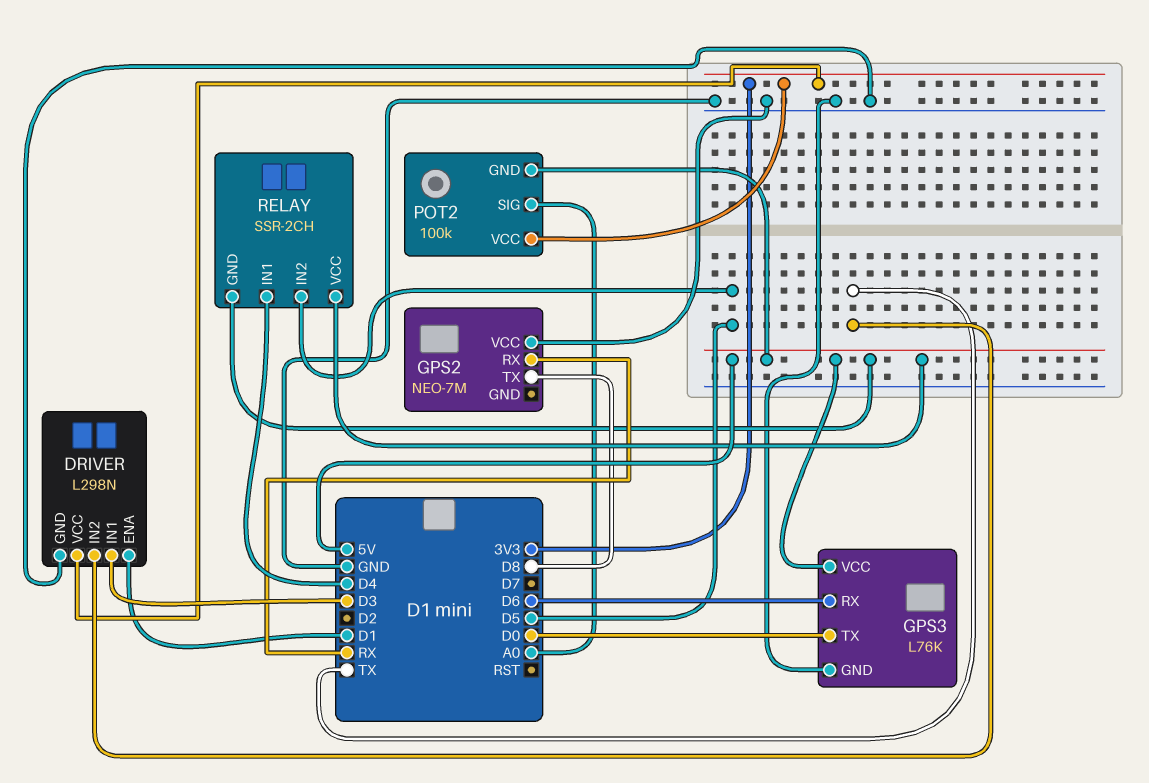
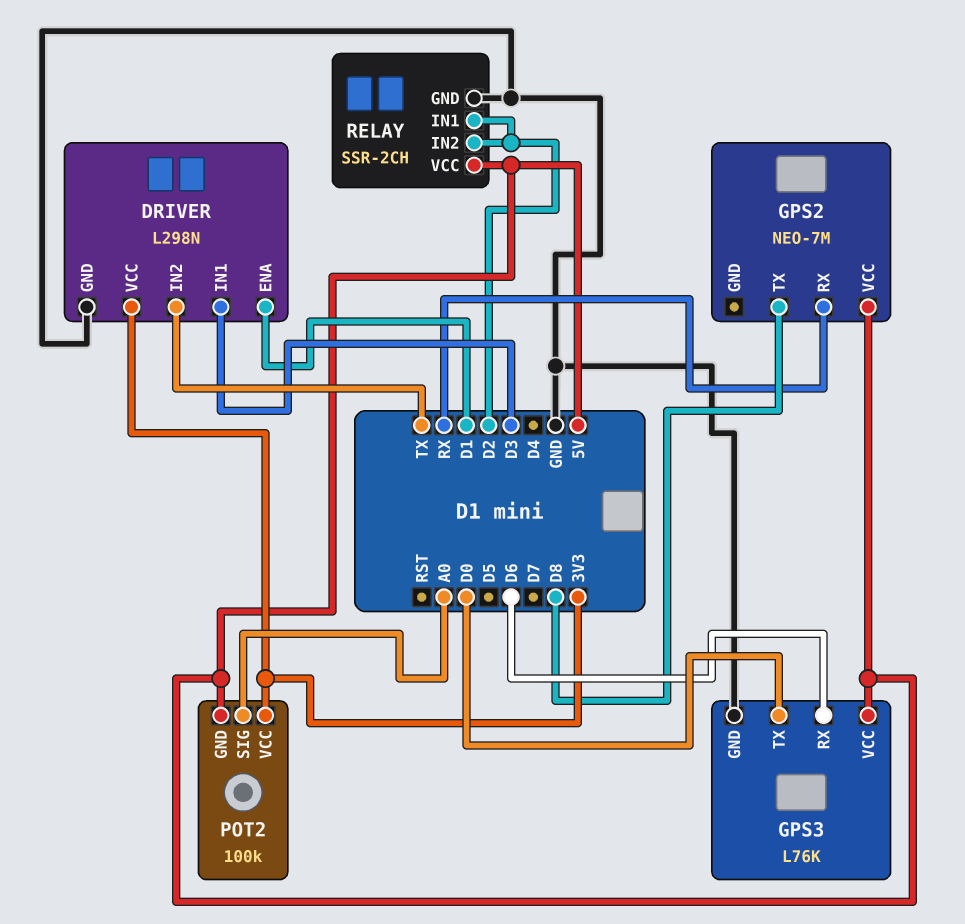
GPS2 pin VCC: GND -> 5V
RELAY pin GND: 5V -> GND
RELAY pin IN1: D4 -> D2
RELAY pin IN2: D5 -> D2

